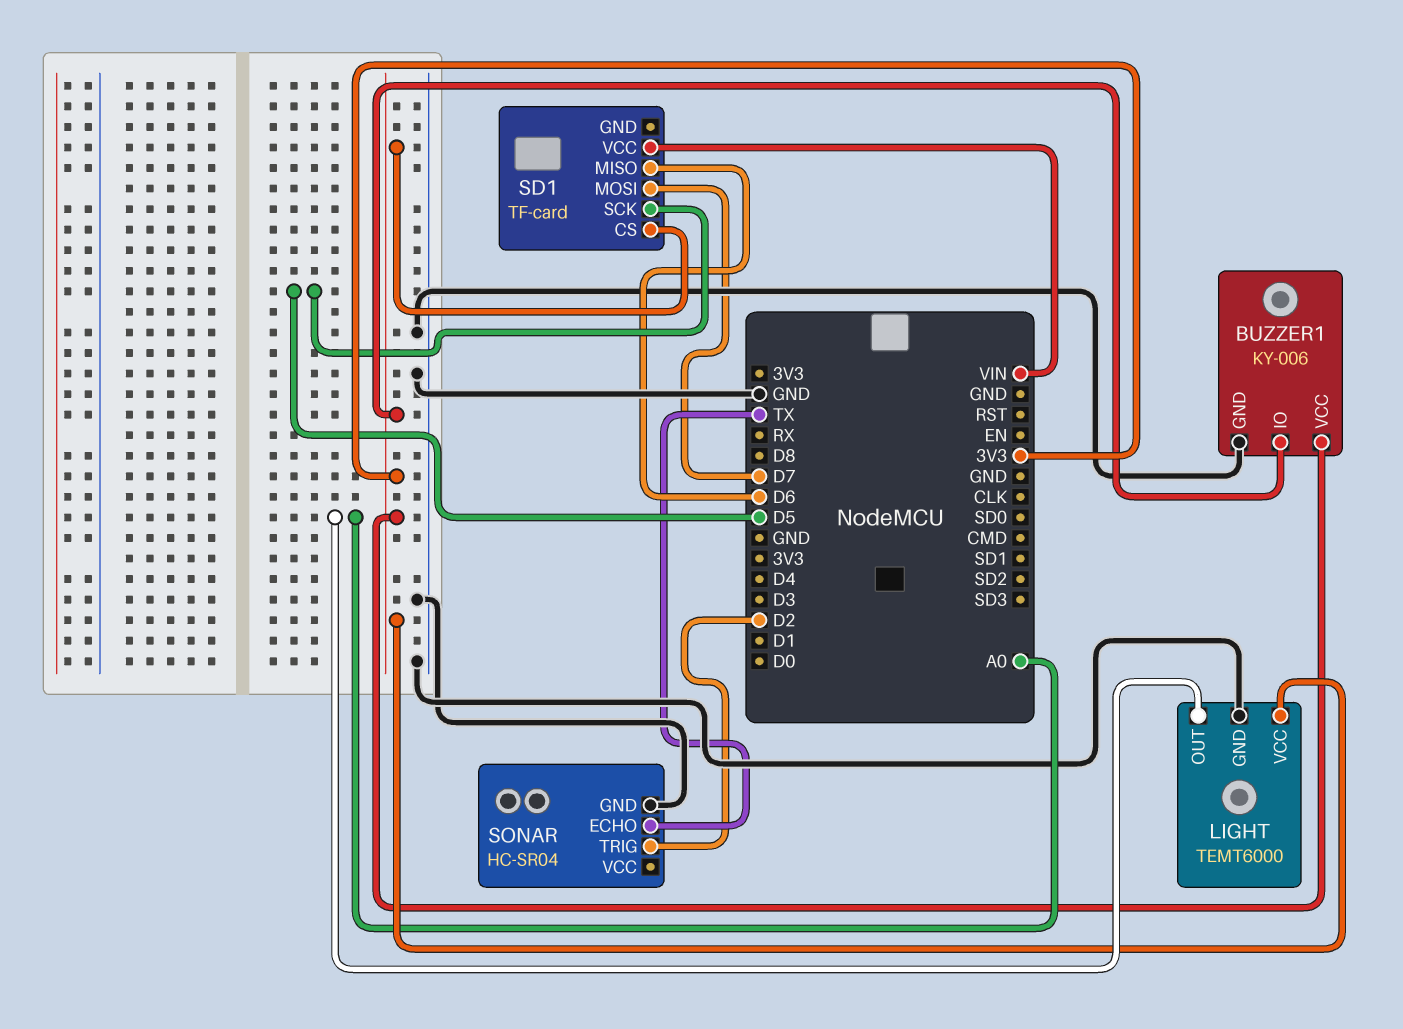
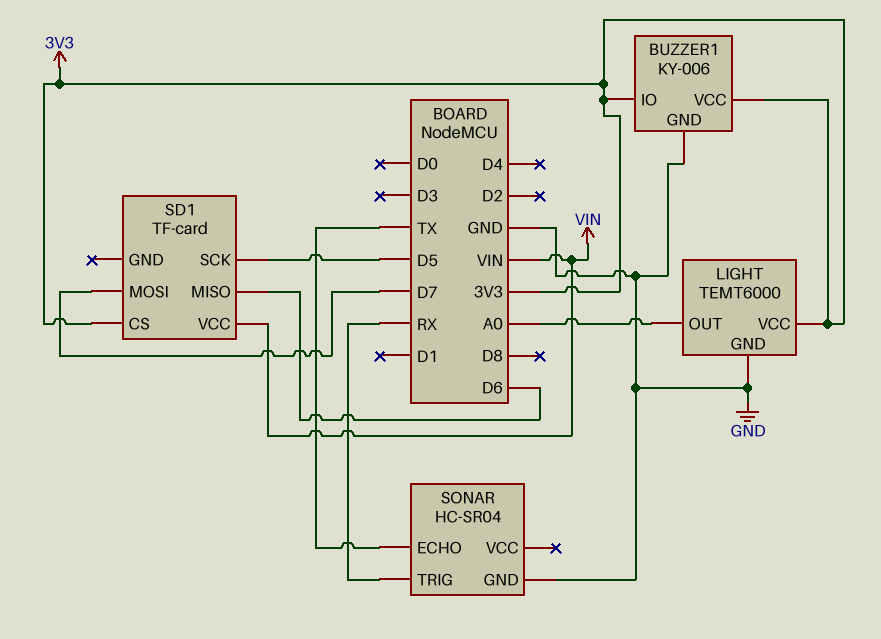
SONAR pin TRIG: D2 -> RX

